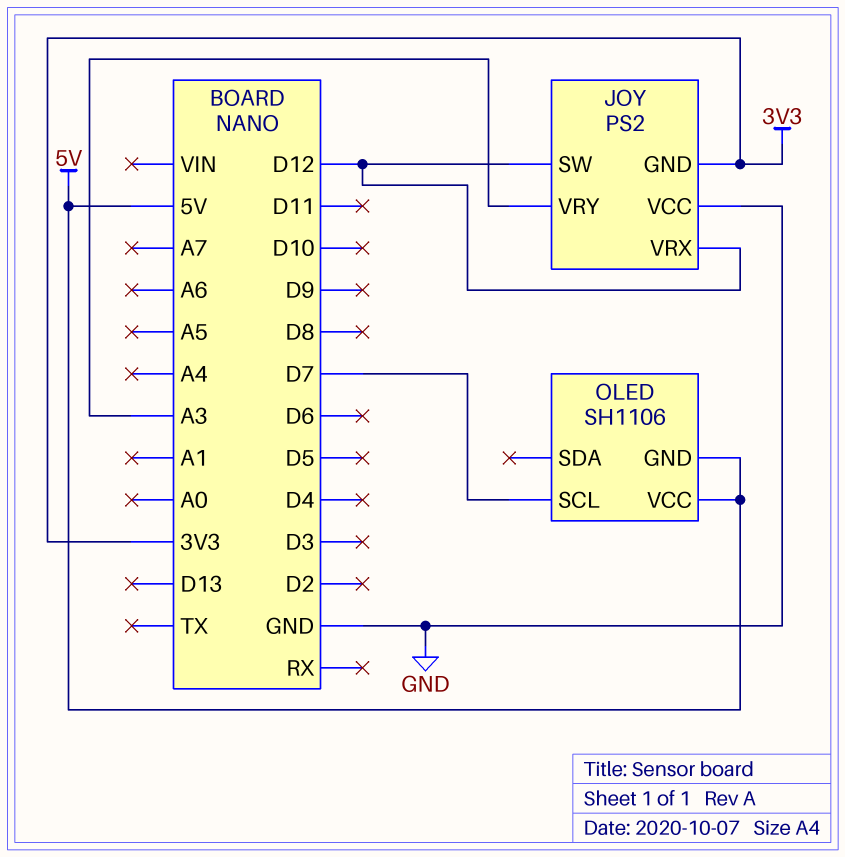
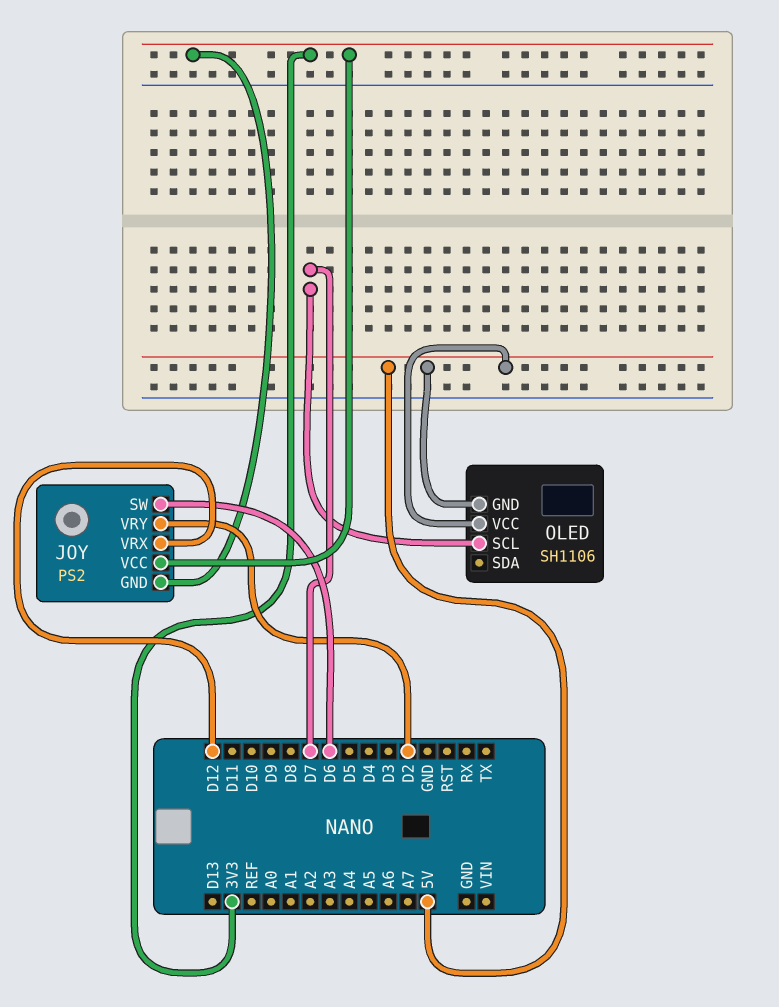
JOY pin SW: D12 -> D6
JOY pin VCC: GND -> 3V3
JOY pin VRY: A3 -> D2

